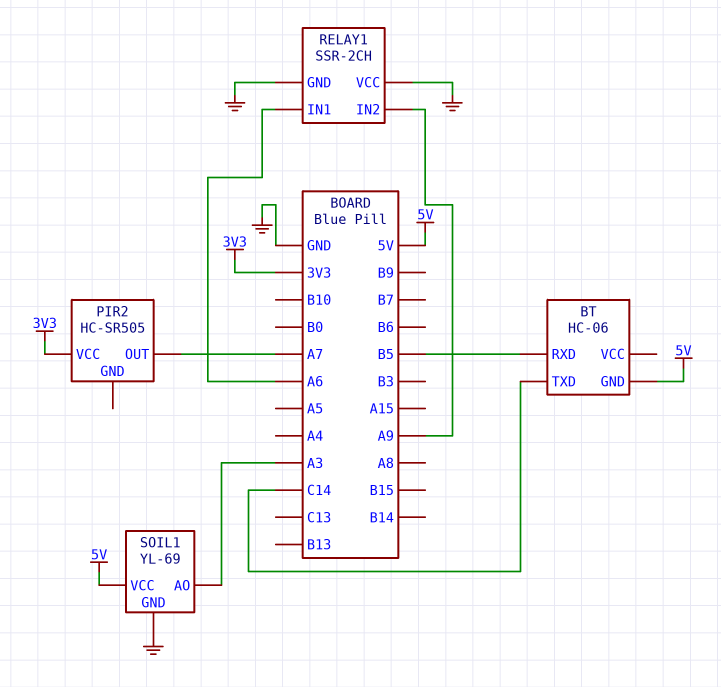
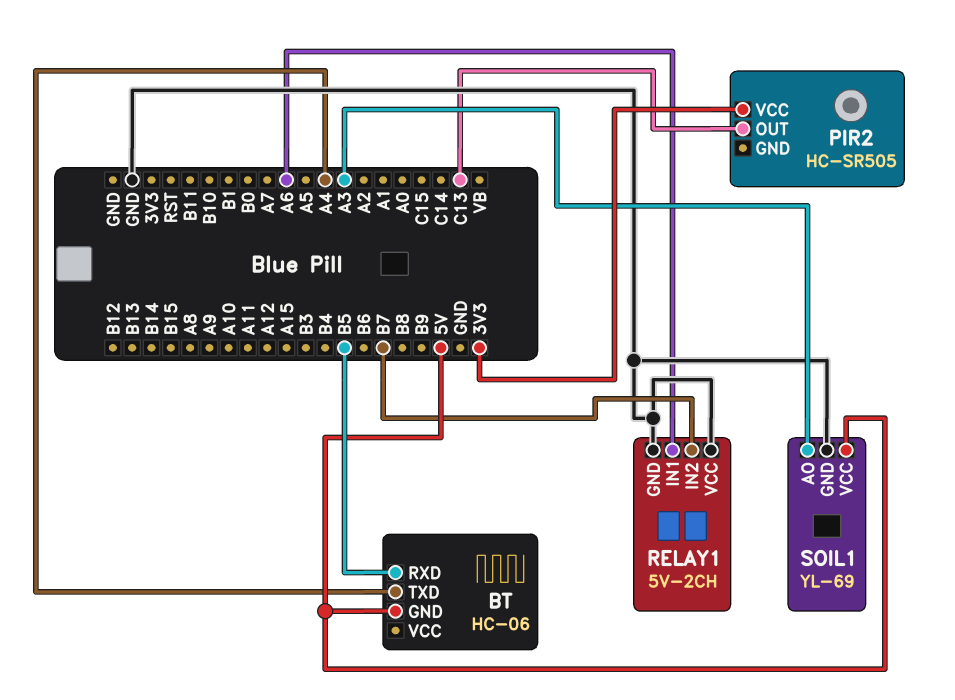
BT pin TXD: C14 -> A4
PIR2 pin OUT: A7 -> C13
RELAY1: SSR-2CH -> 5V-2CH
RELAY1 pin IN2: A9 -> B7

